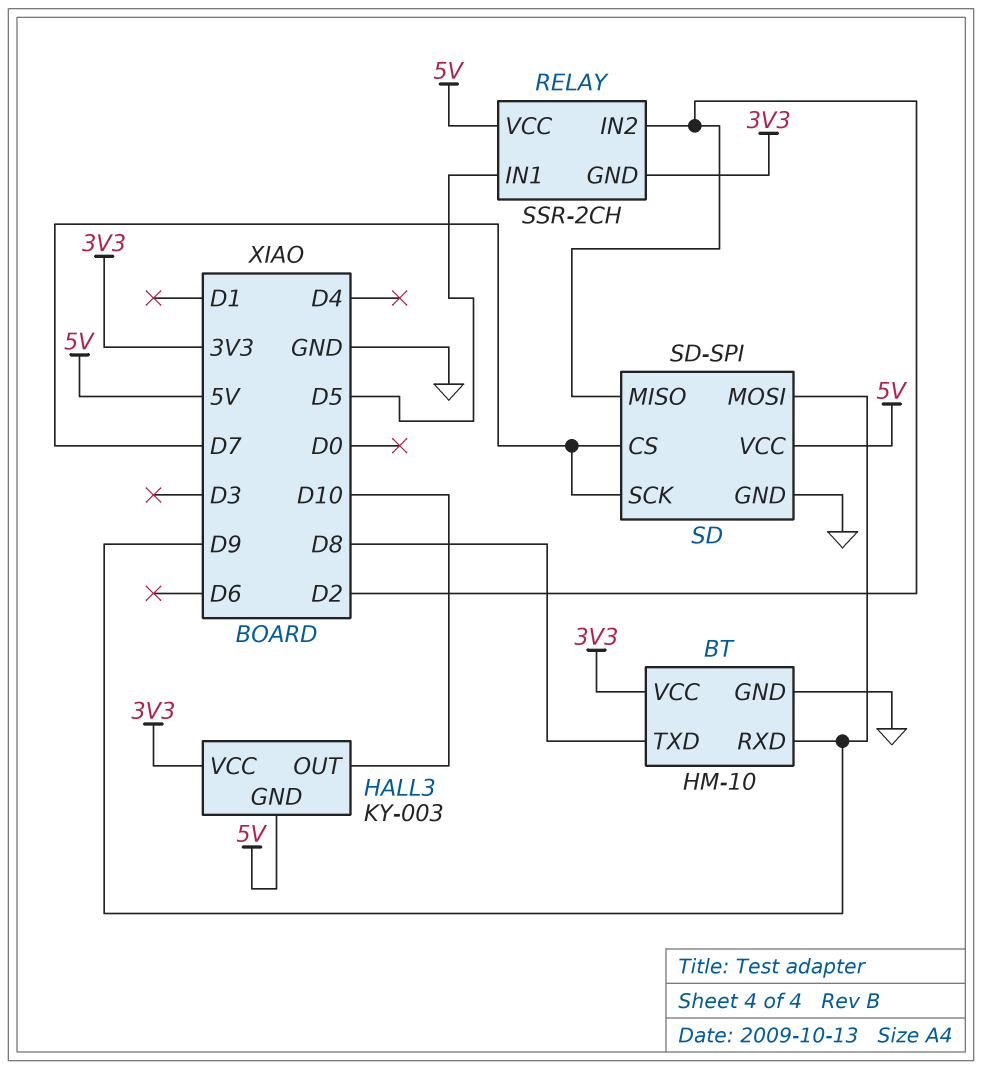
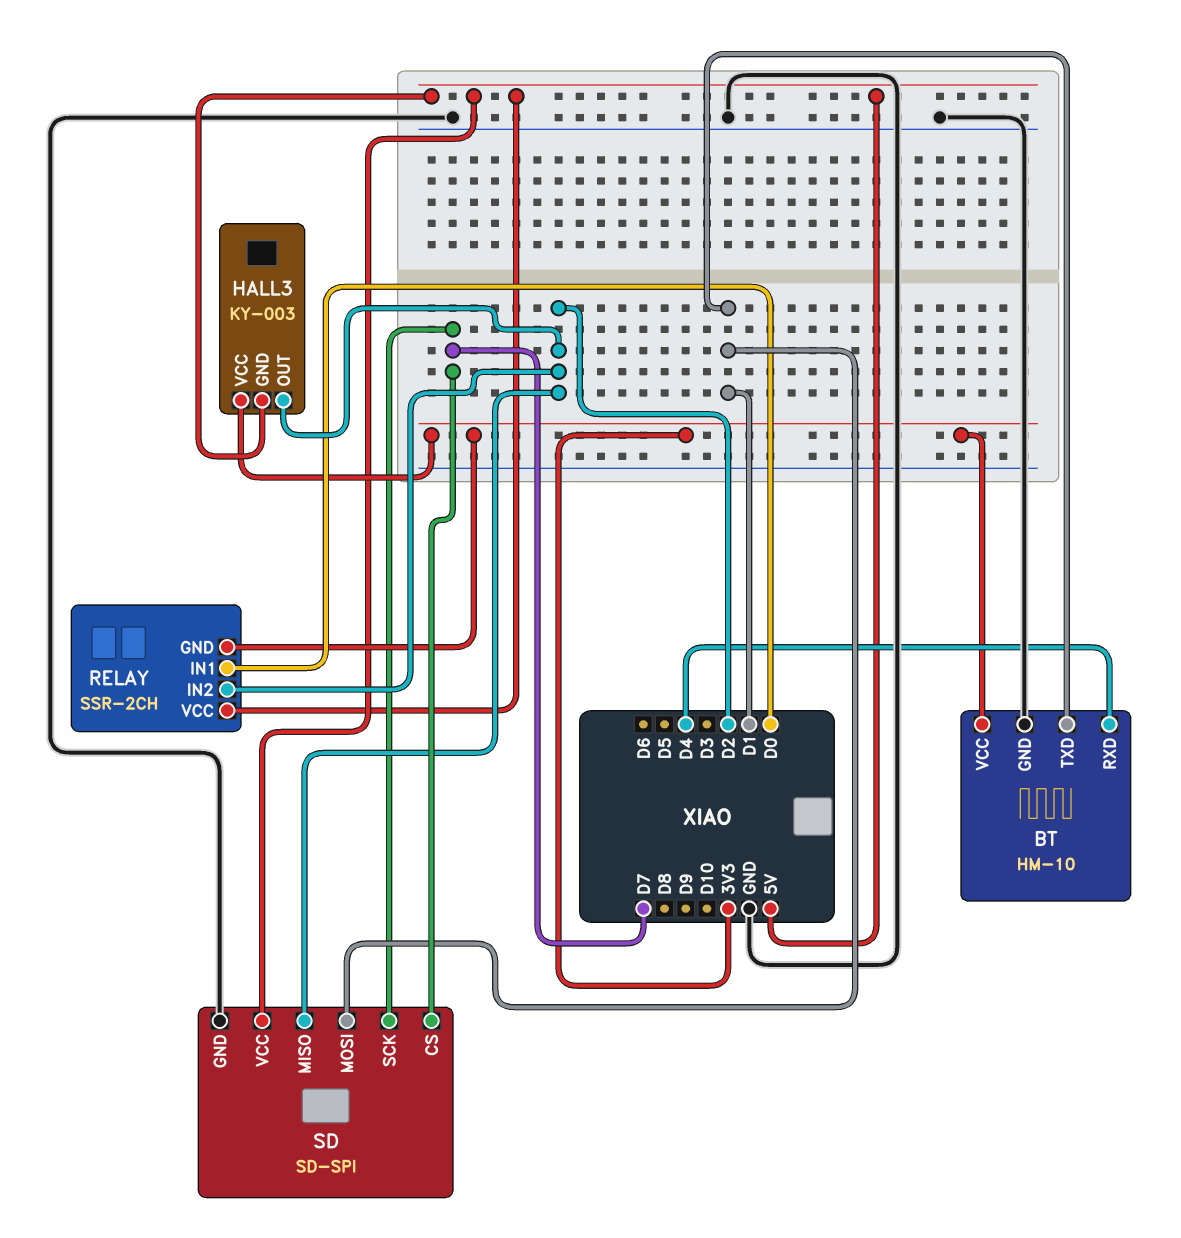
BT pin RXD: D9 -> D4
BT pin TXD: D8 -> D1
HALL3 pin OUT: D10 -> D2
RELAY pin IN1: D5 -> D0
SD pin MOSI: D9 -> D1

